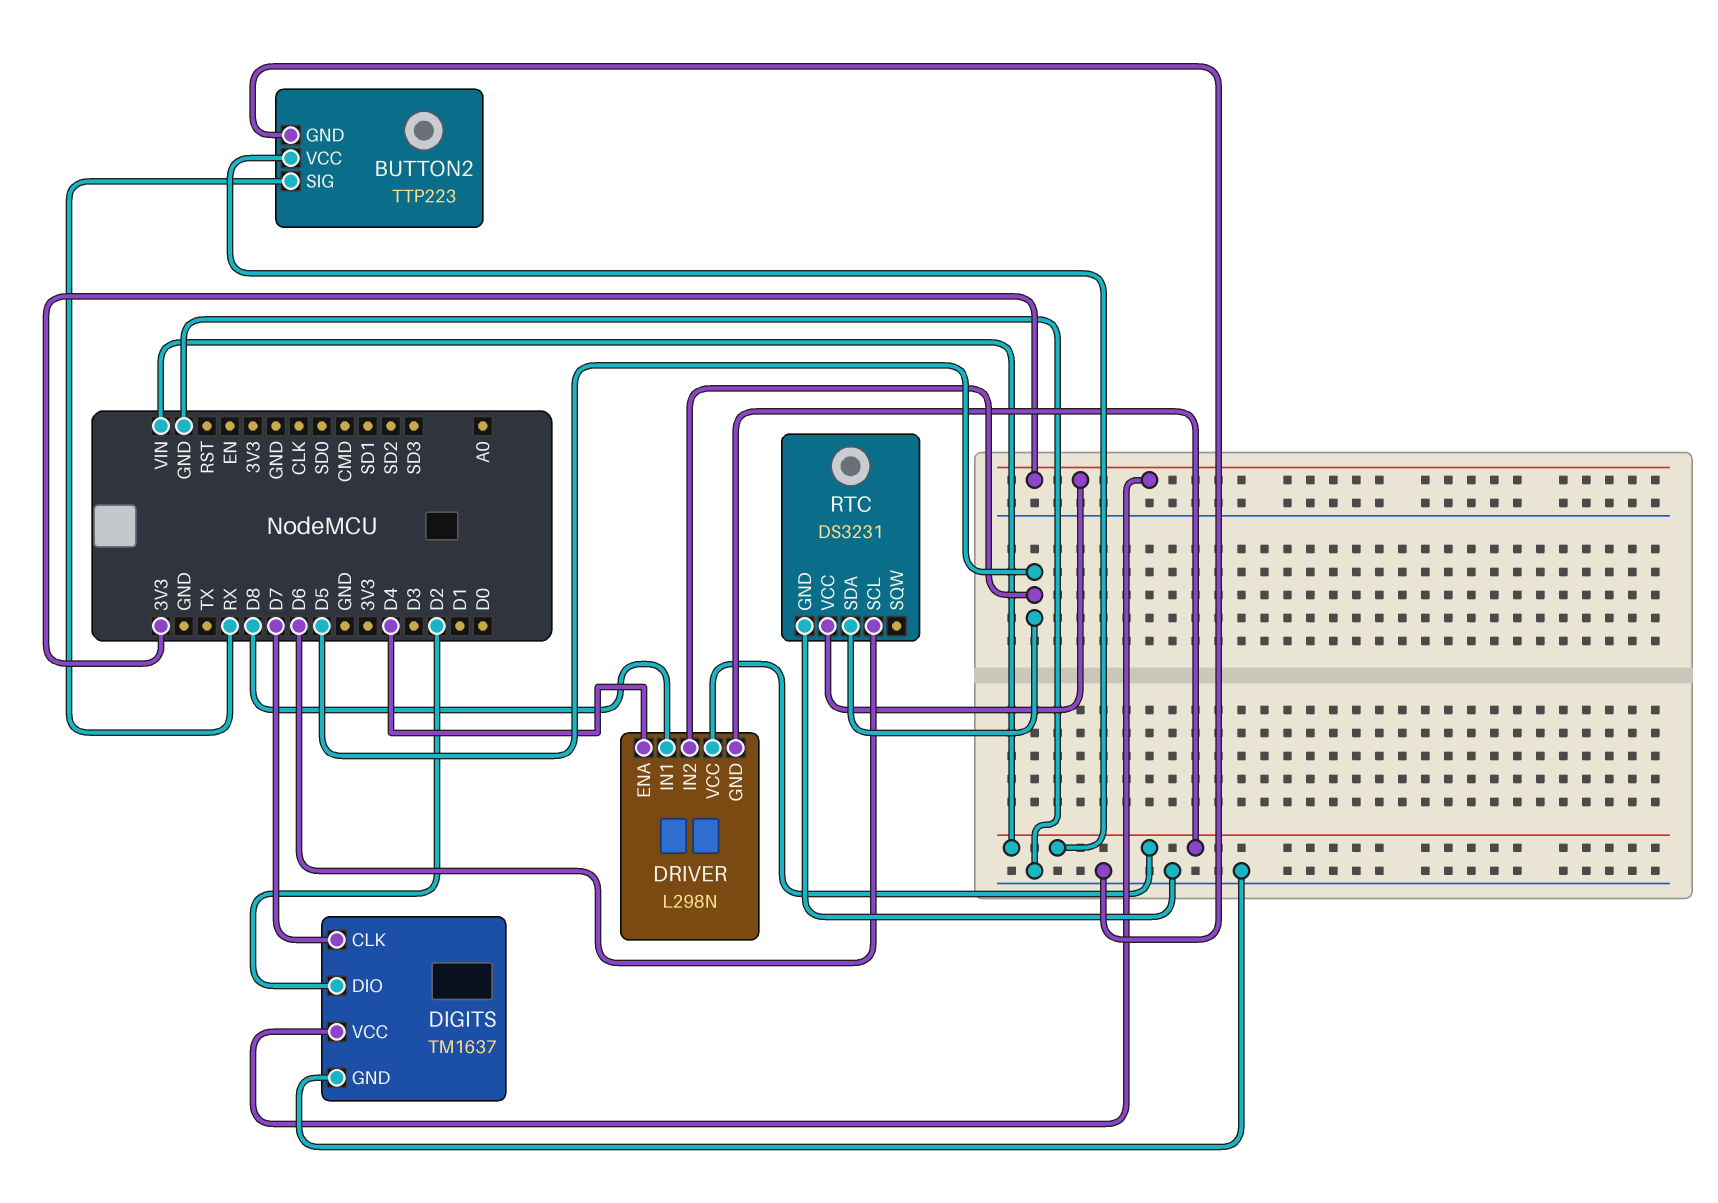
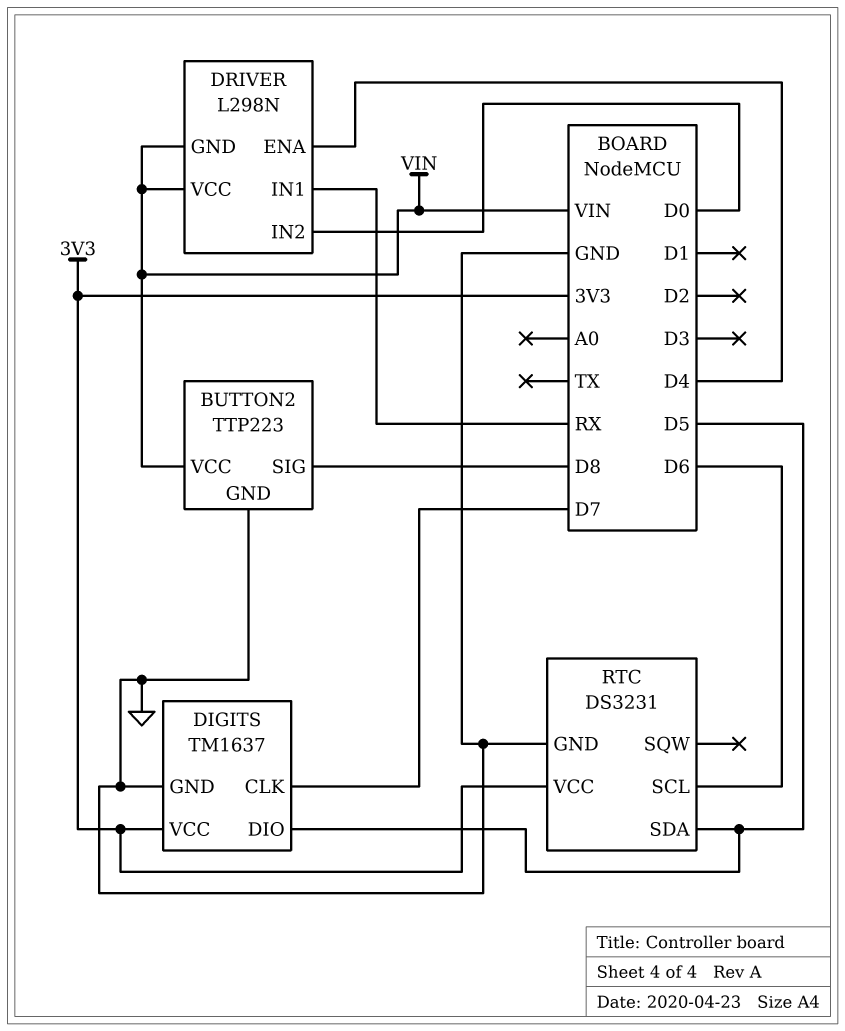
BUTTON2 pin SIG: RX -> D8
DIGITS pin DIO: D2 -> D5
DRIVER pin IN1: D8 -> RX
DRIVER pin IN2: D5 -> D0

